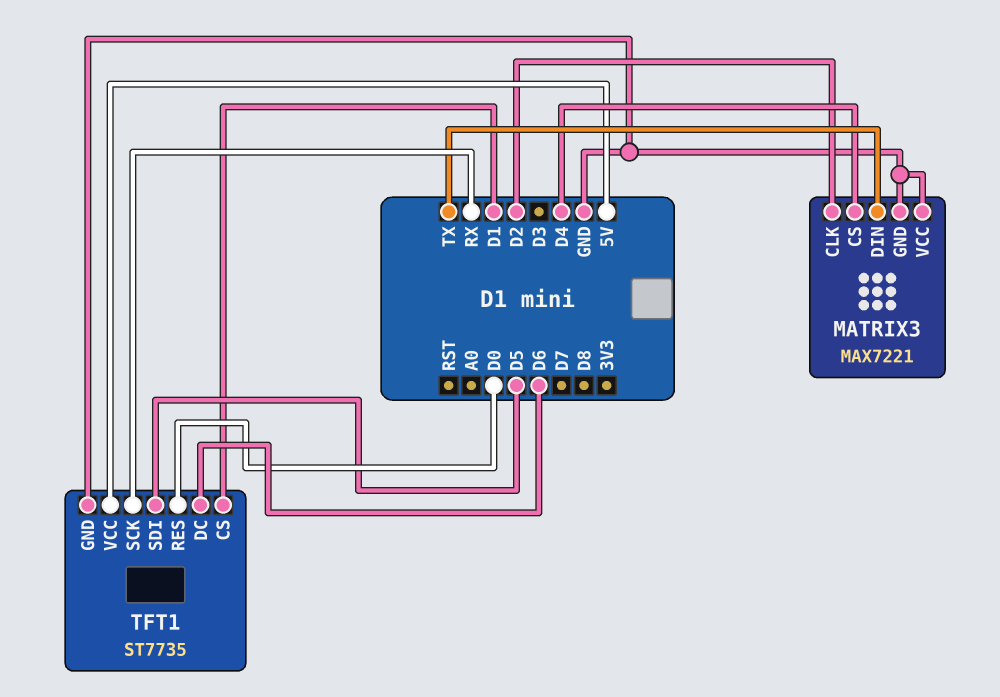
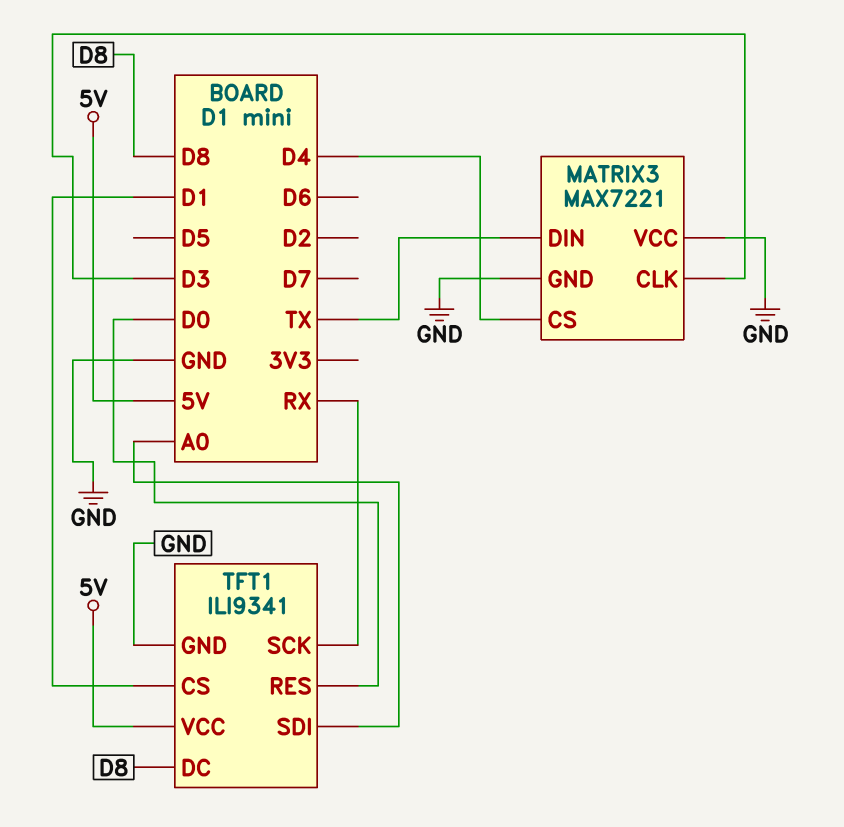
MATRIX3 pin CLK: D2 -> D3
TFT1: ST7735 -> ILI9341
TFT1 pin DC: D6 -> D8
TFT1 pin SDI: D5 -> A0

